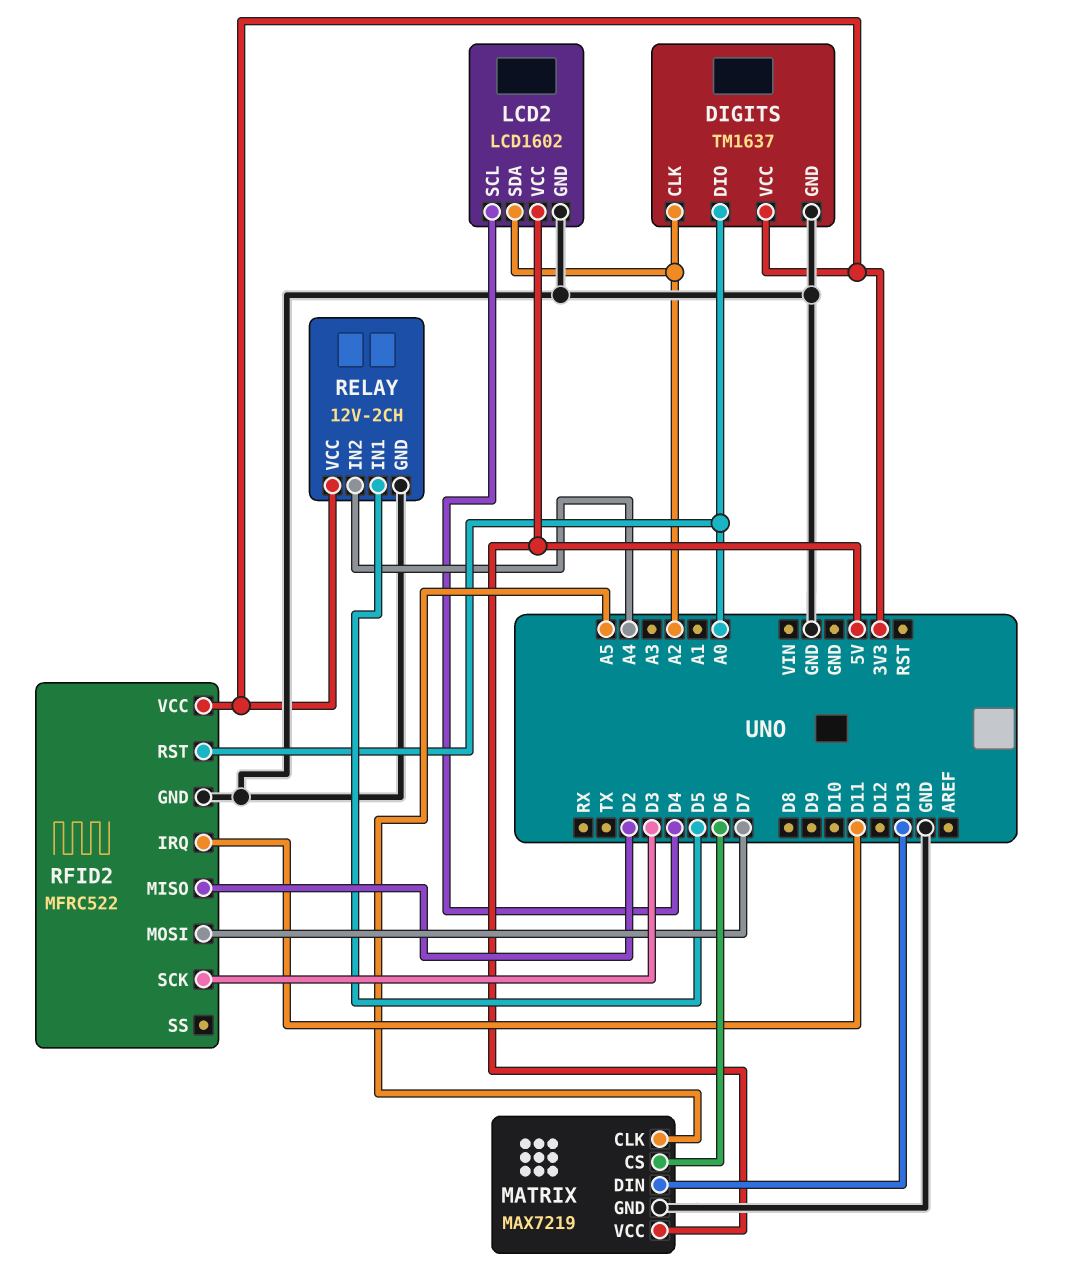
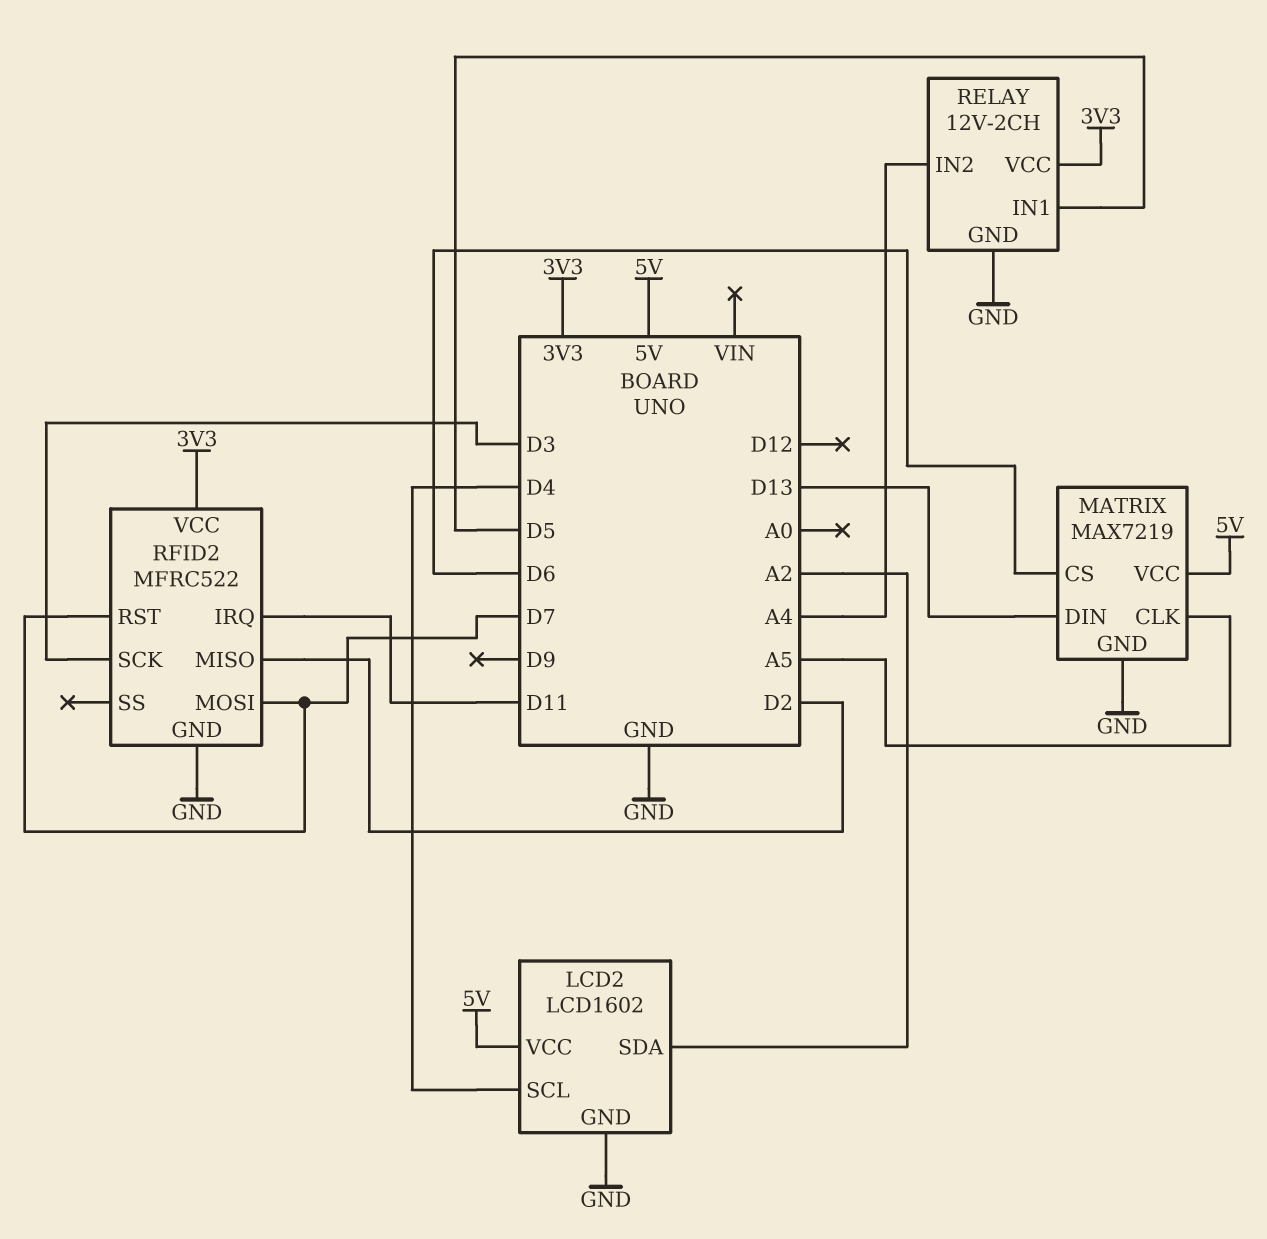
DIGITS: TM1637 -> none
DIGITS pin CLK: A2 -> none
DIGITS pin DIO: A0 -> none
DIGITS pin GND: GND -> none
DIGITS pin VCC: 3V3 -> none
RFID2 pin RST: A0 -> D7

